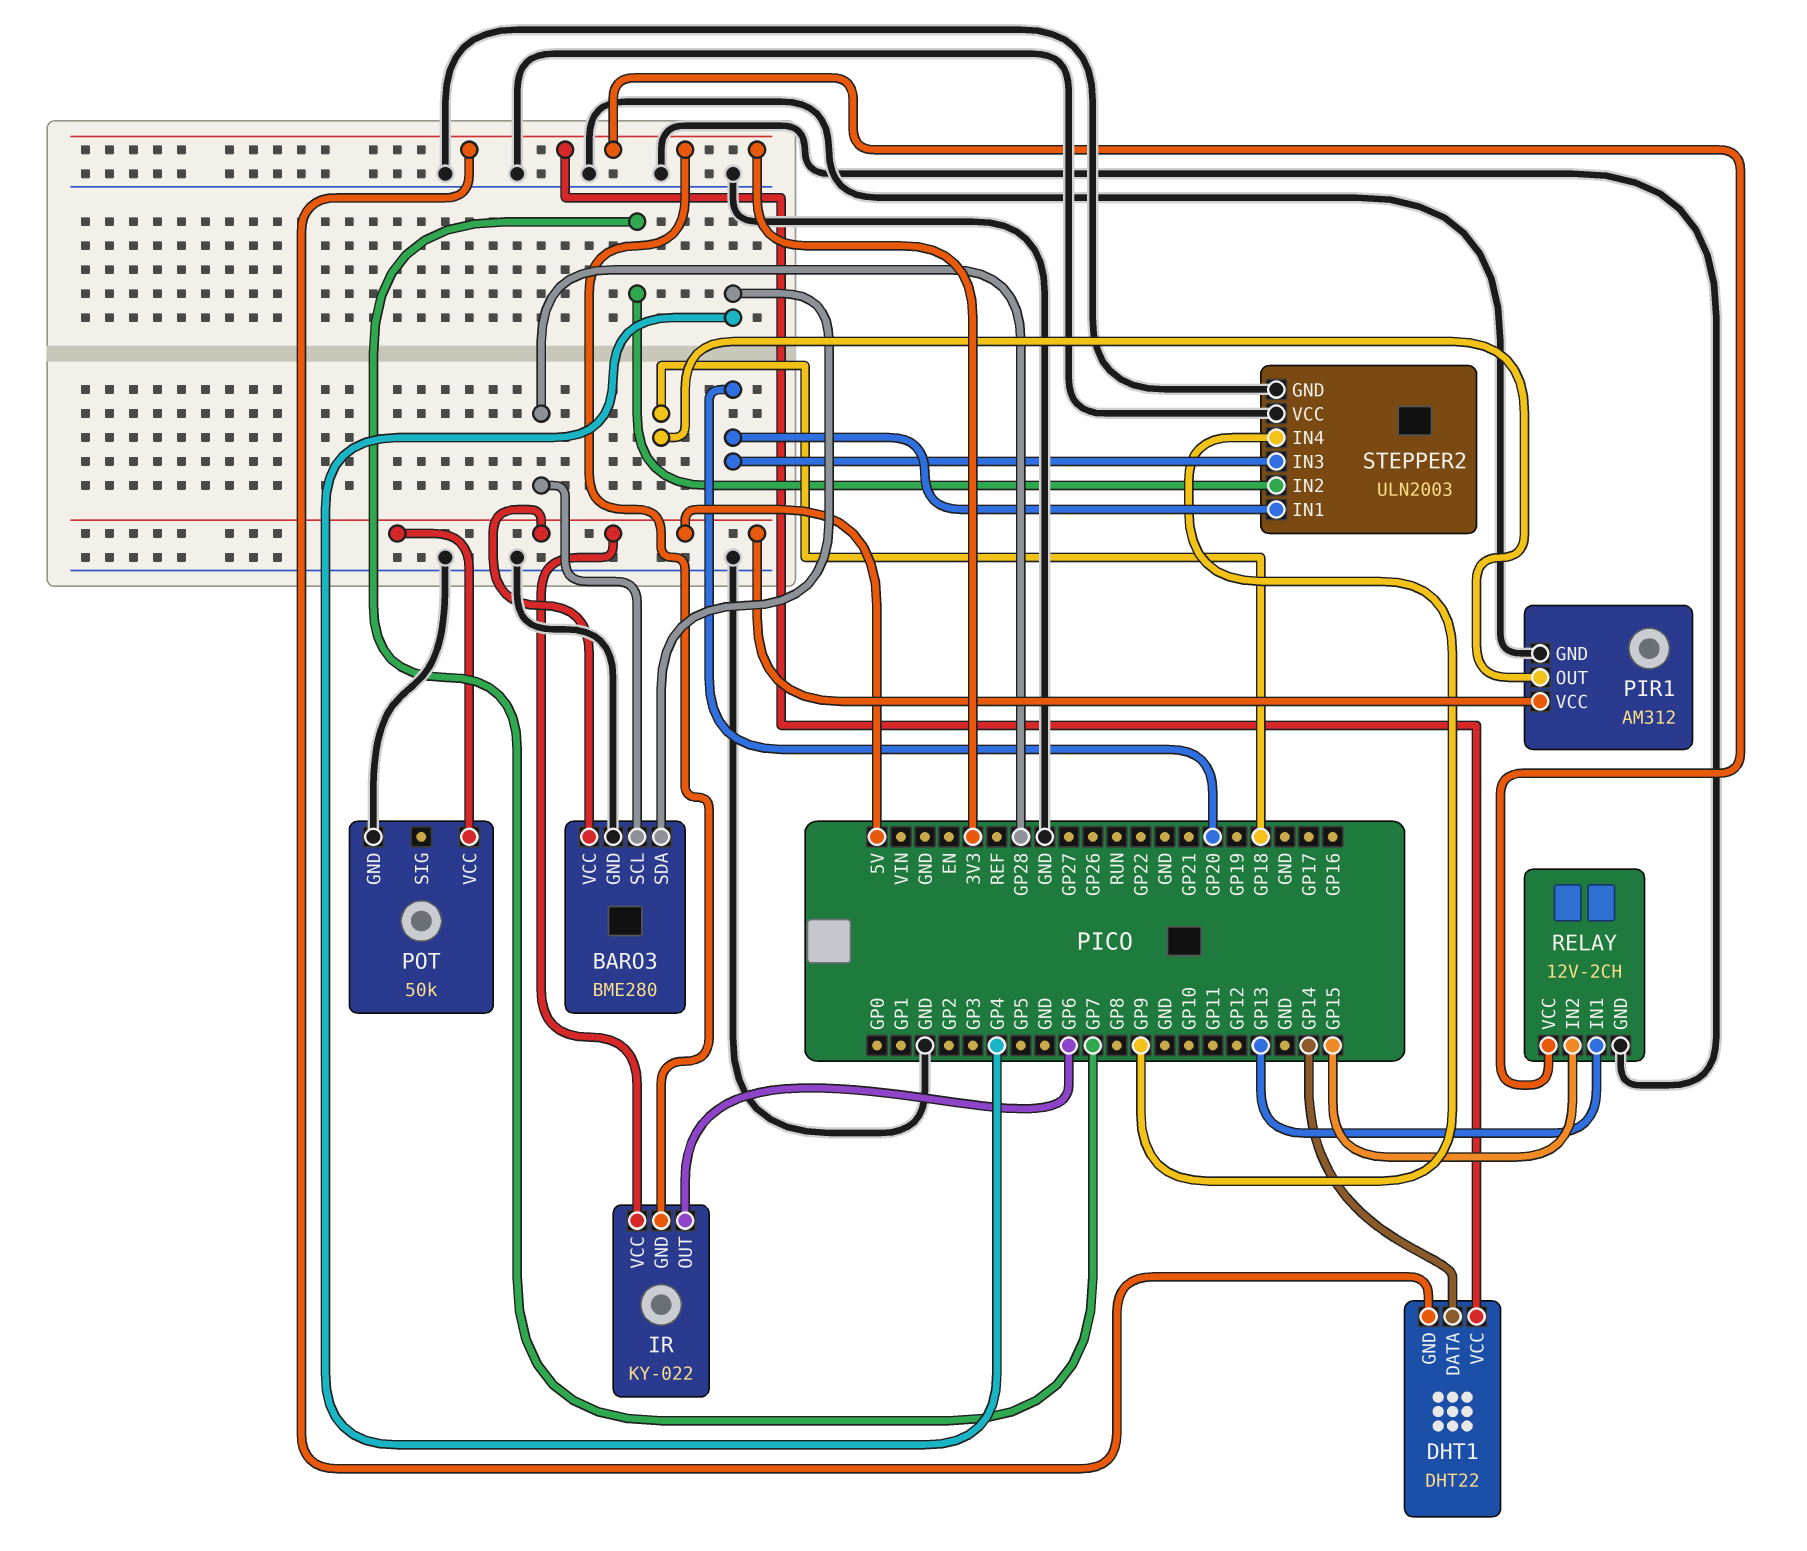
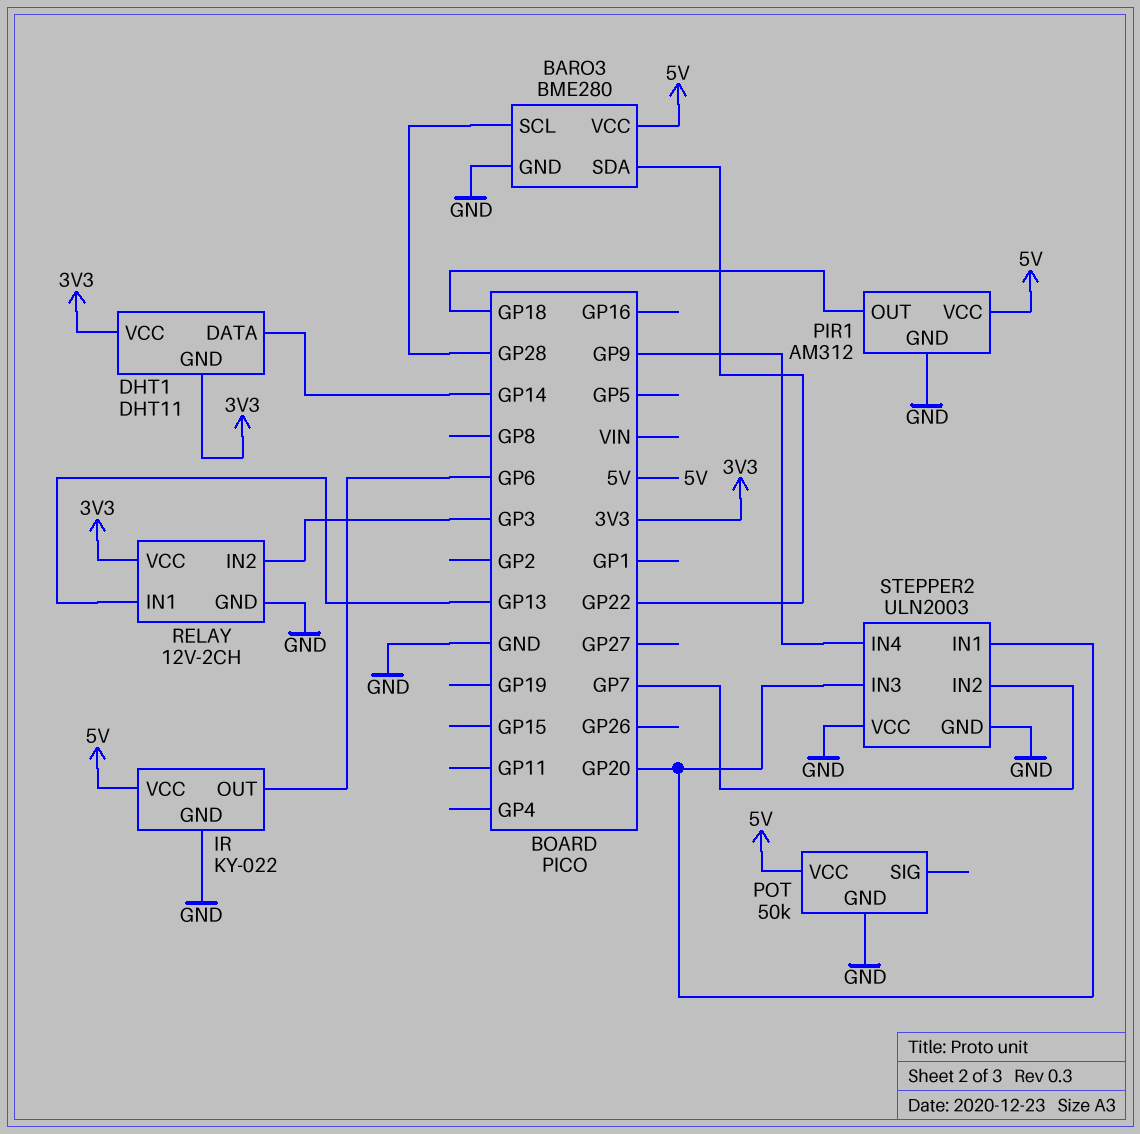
BARO3 pin SDA: GP4 -> GP22
DHT1: DHT22 -> DHT11
IR pin GND: 3V3 -> GND
RELAY pin IN2: GP15 -> GP3

